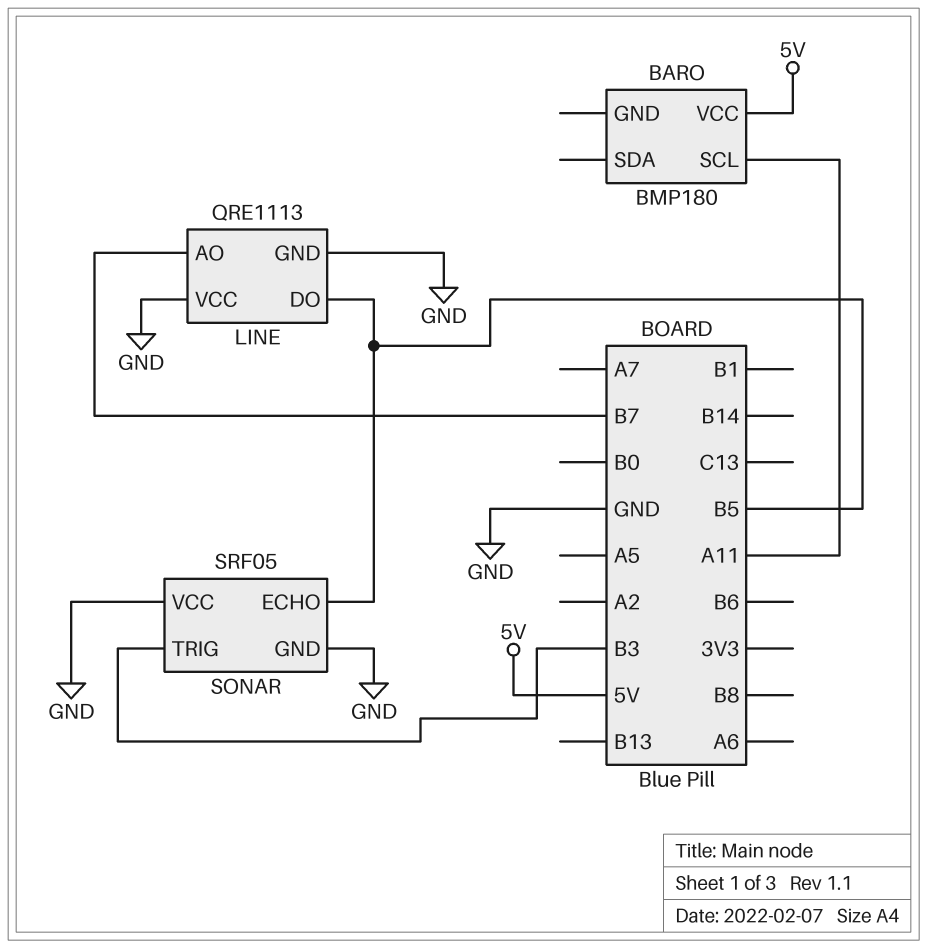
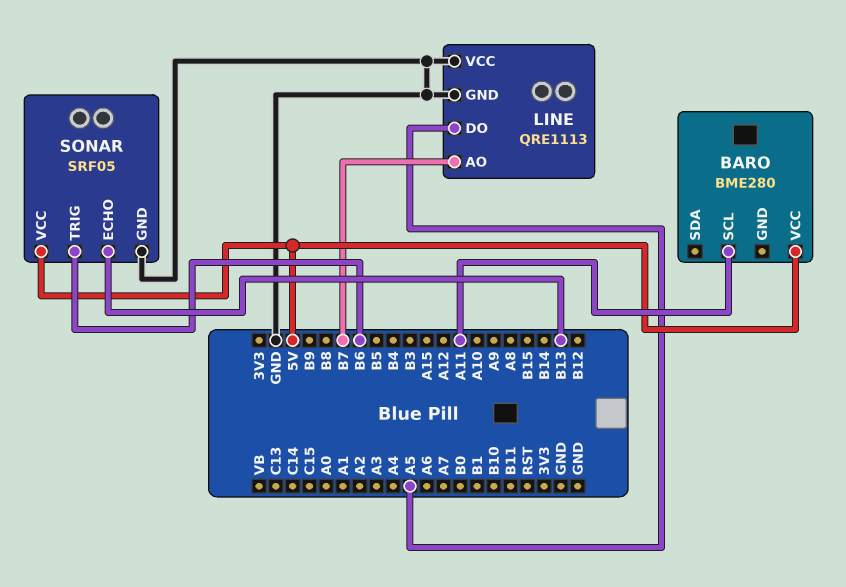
BARO: BMP180 -> BME280
LINE pin DO: B5 -> A5
SONAR pin ECHO: B5 -> B13
SONAR pin TRIG: B3 -> B6
SONAR pin VCC: GND -> 5V

